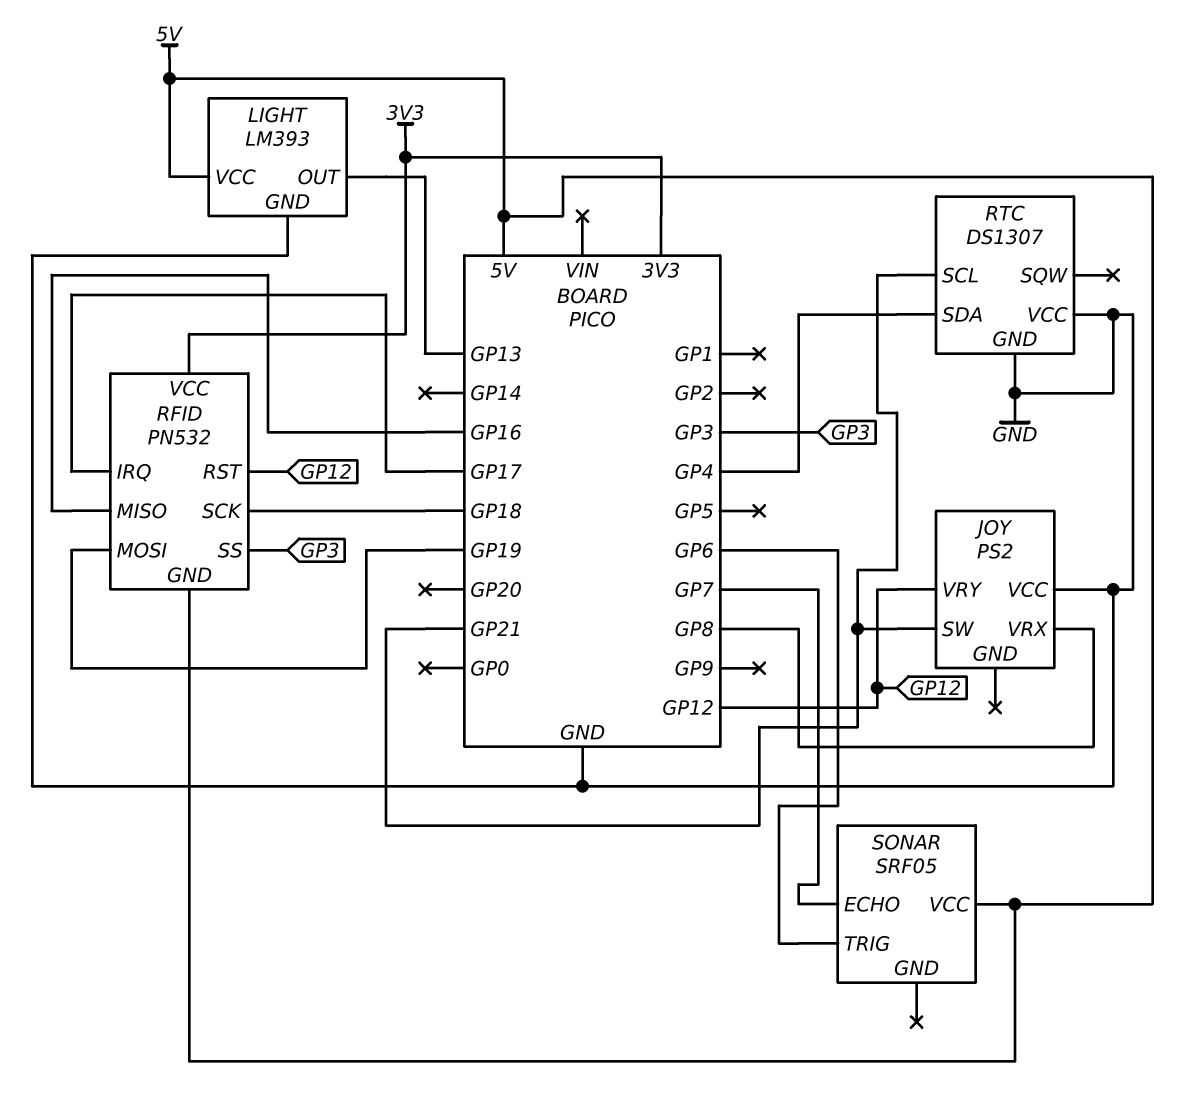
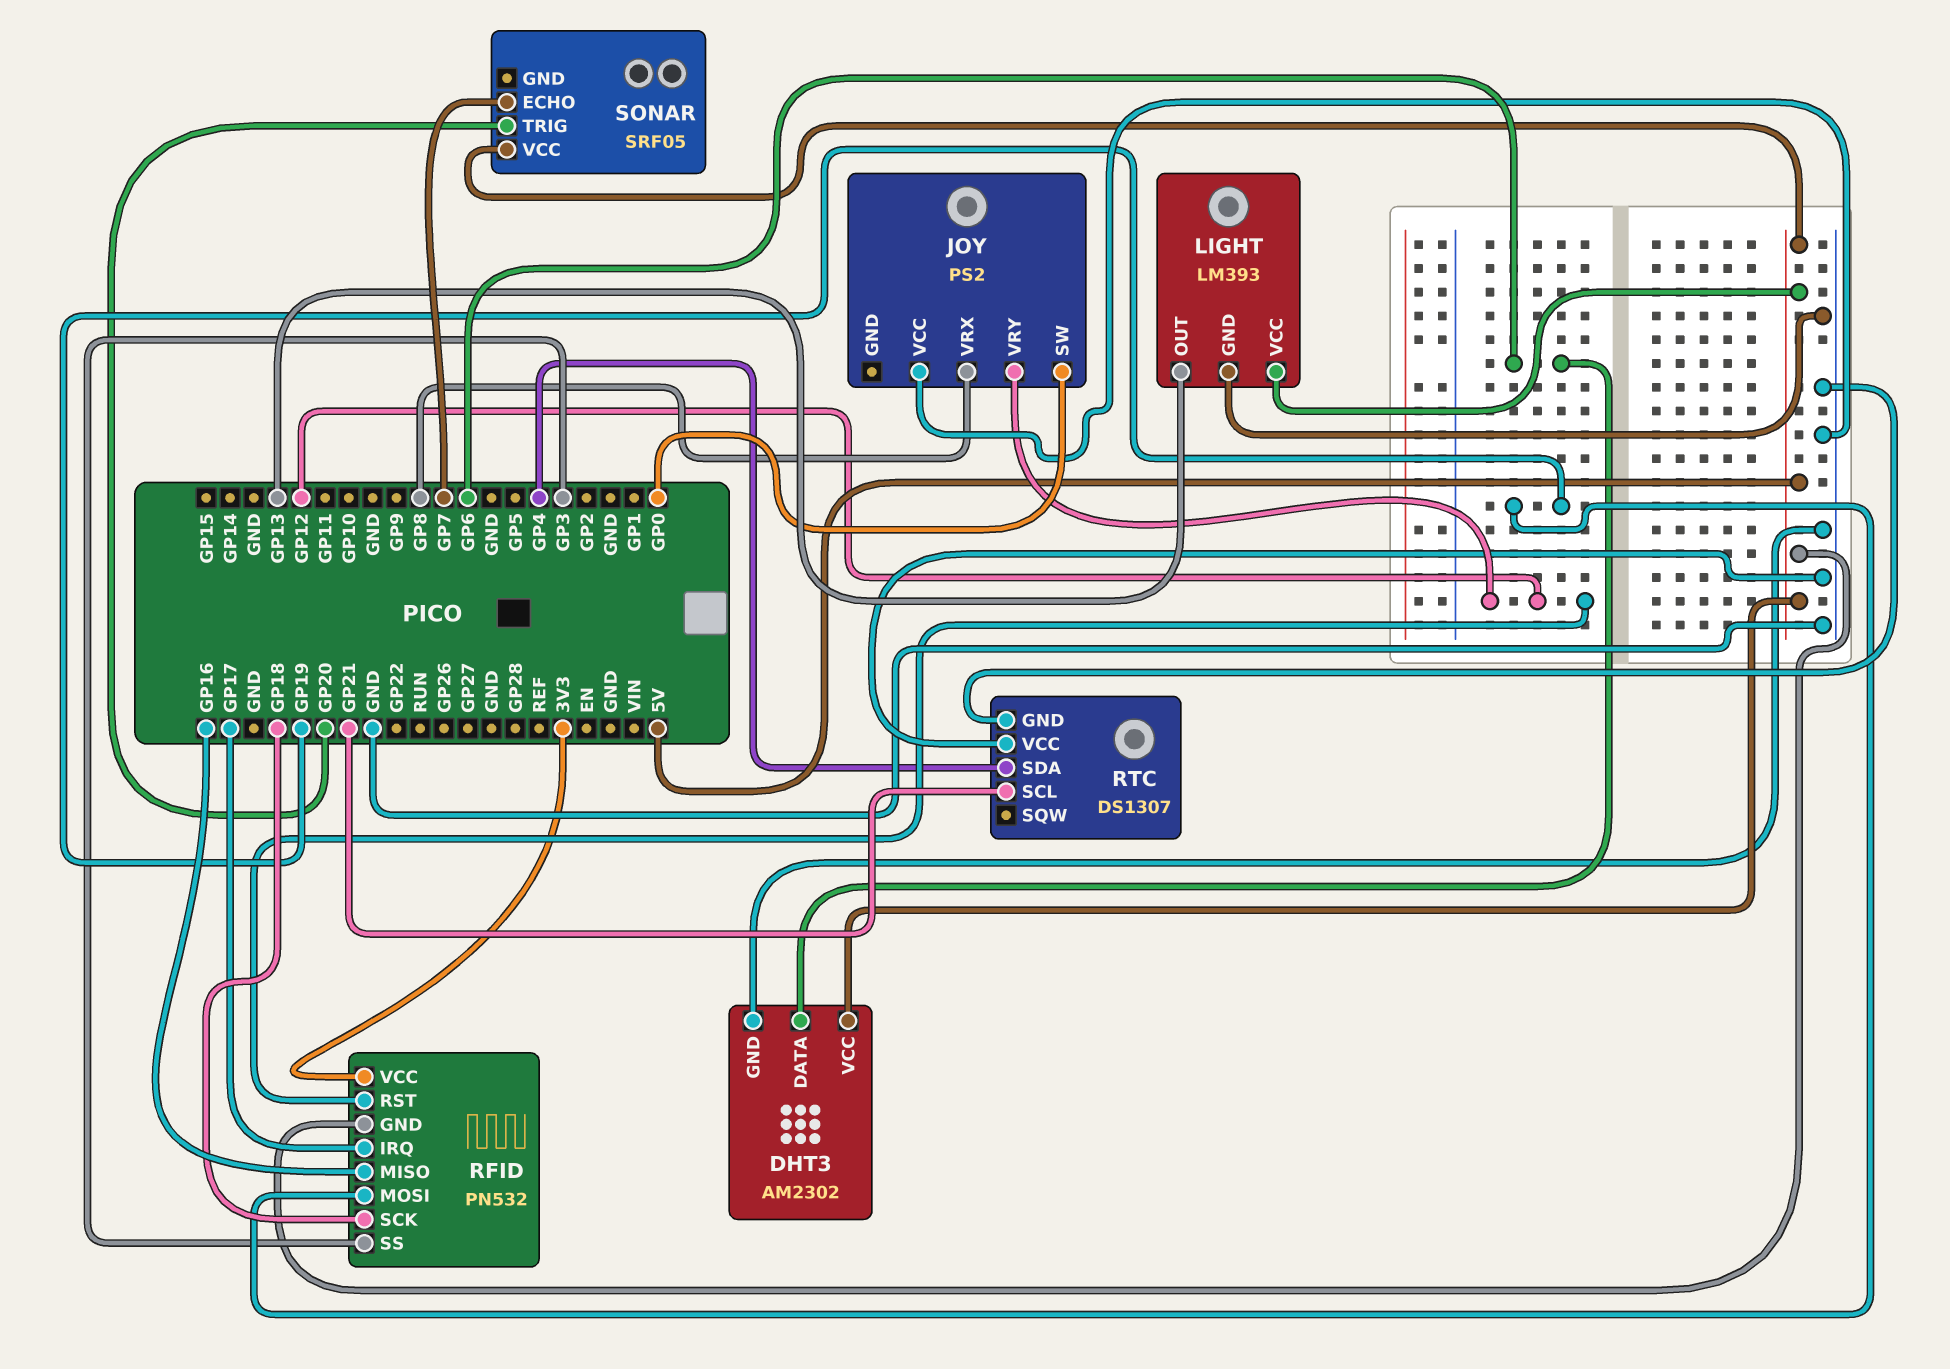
DHT3: none -> AM2302
DHT3 pin DATA: none -> GP6
DHT3 pin GND: none -> GND
DHT3 pin VCC: none -> 5V
JOY pin SW: GP21 -> GP0
SONAR pin TRIG: GP6 -> GP20

